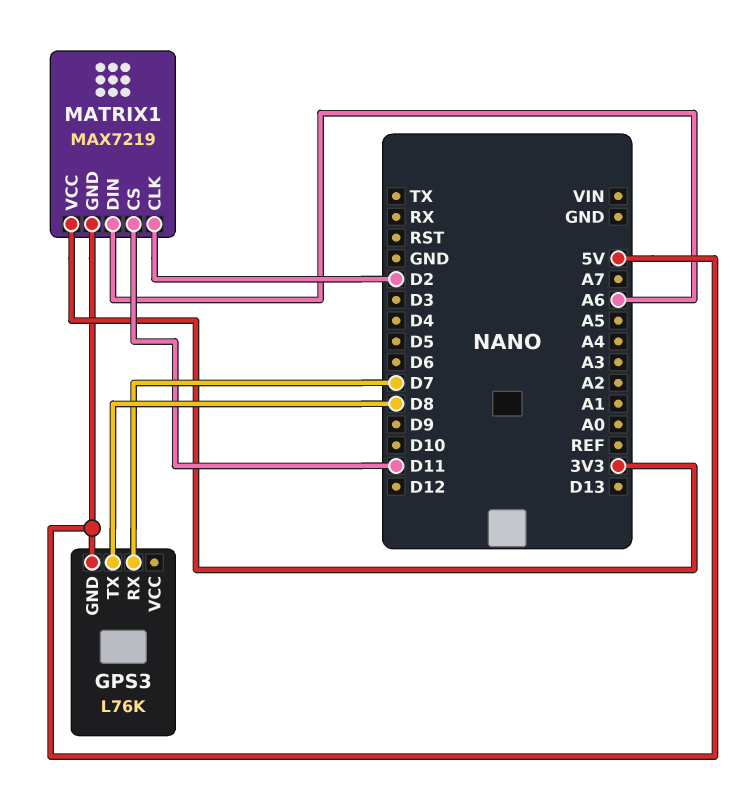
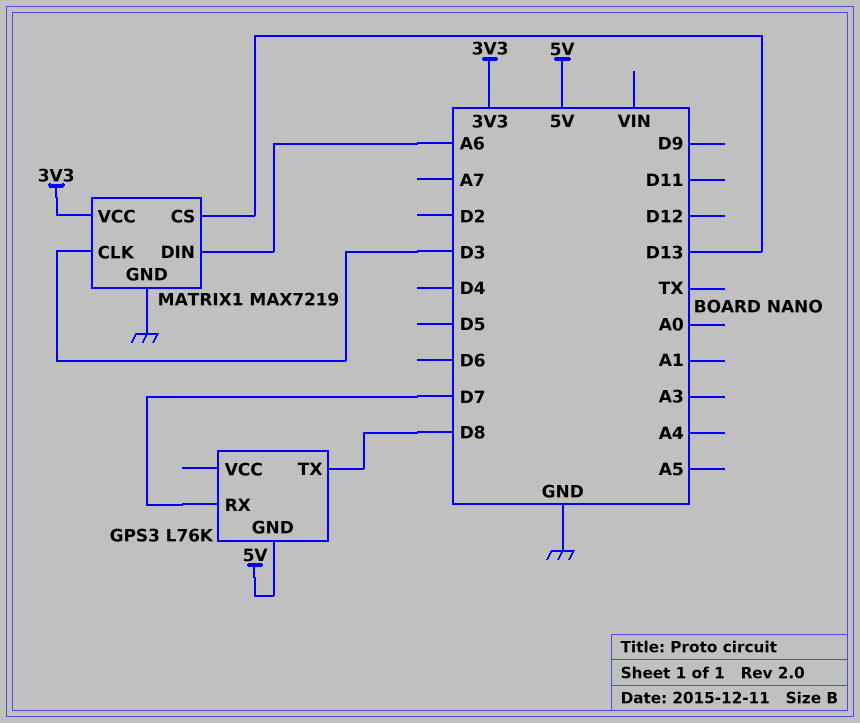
MATRIX1 pin CLK: D2 -> D3
MATRIX1 pin CS: D11 -> D13
MATRIX1 pin GND: 5V -> GND

